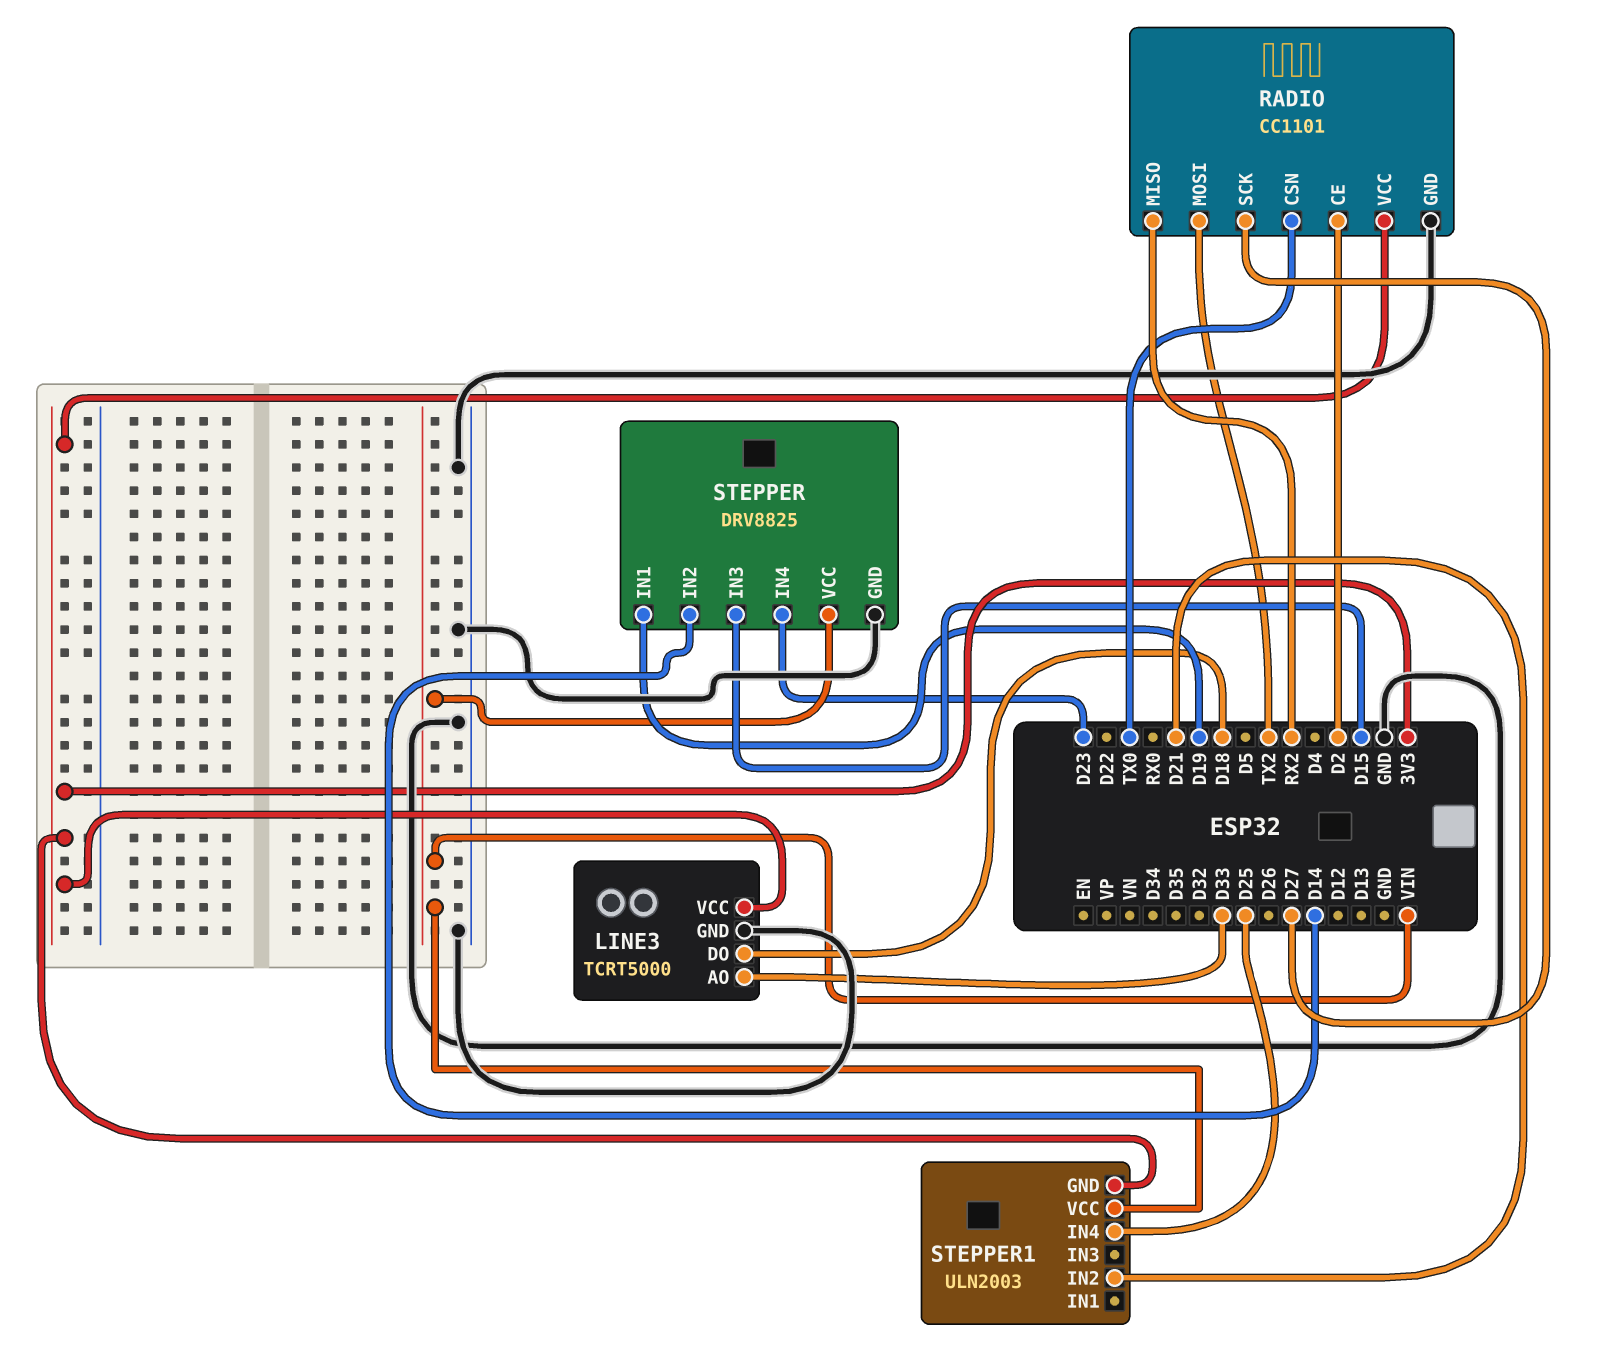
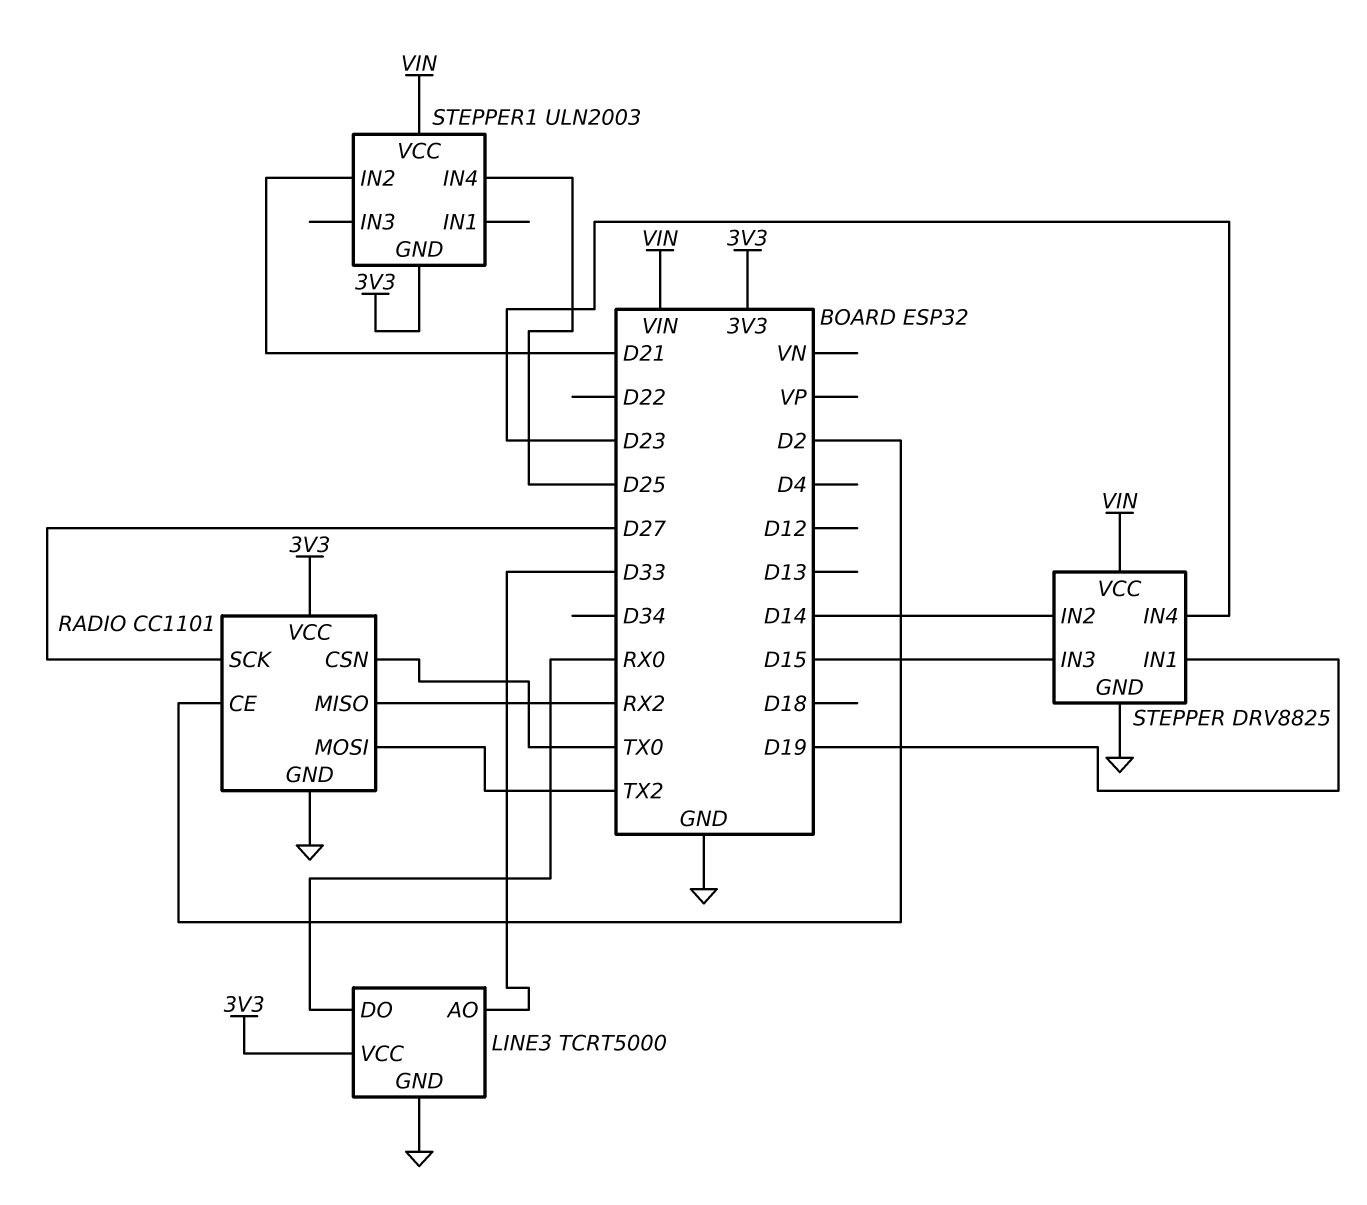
LINE3 pin DO: D18 -> RX0

